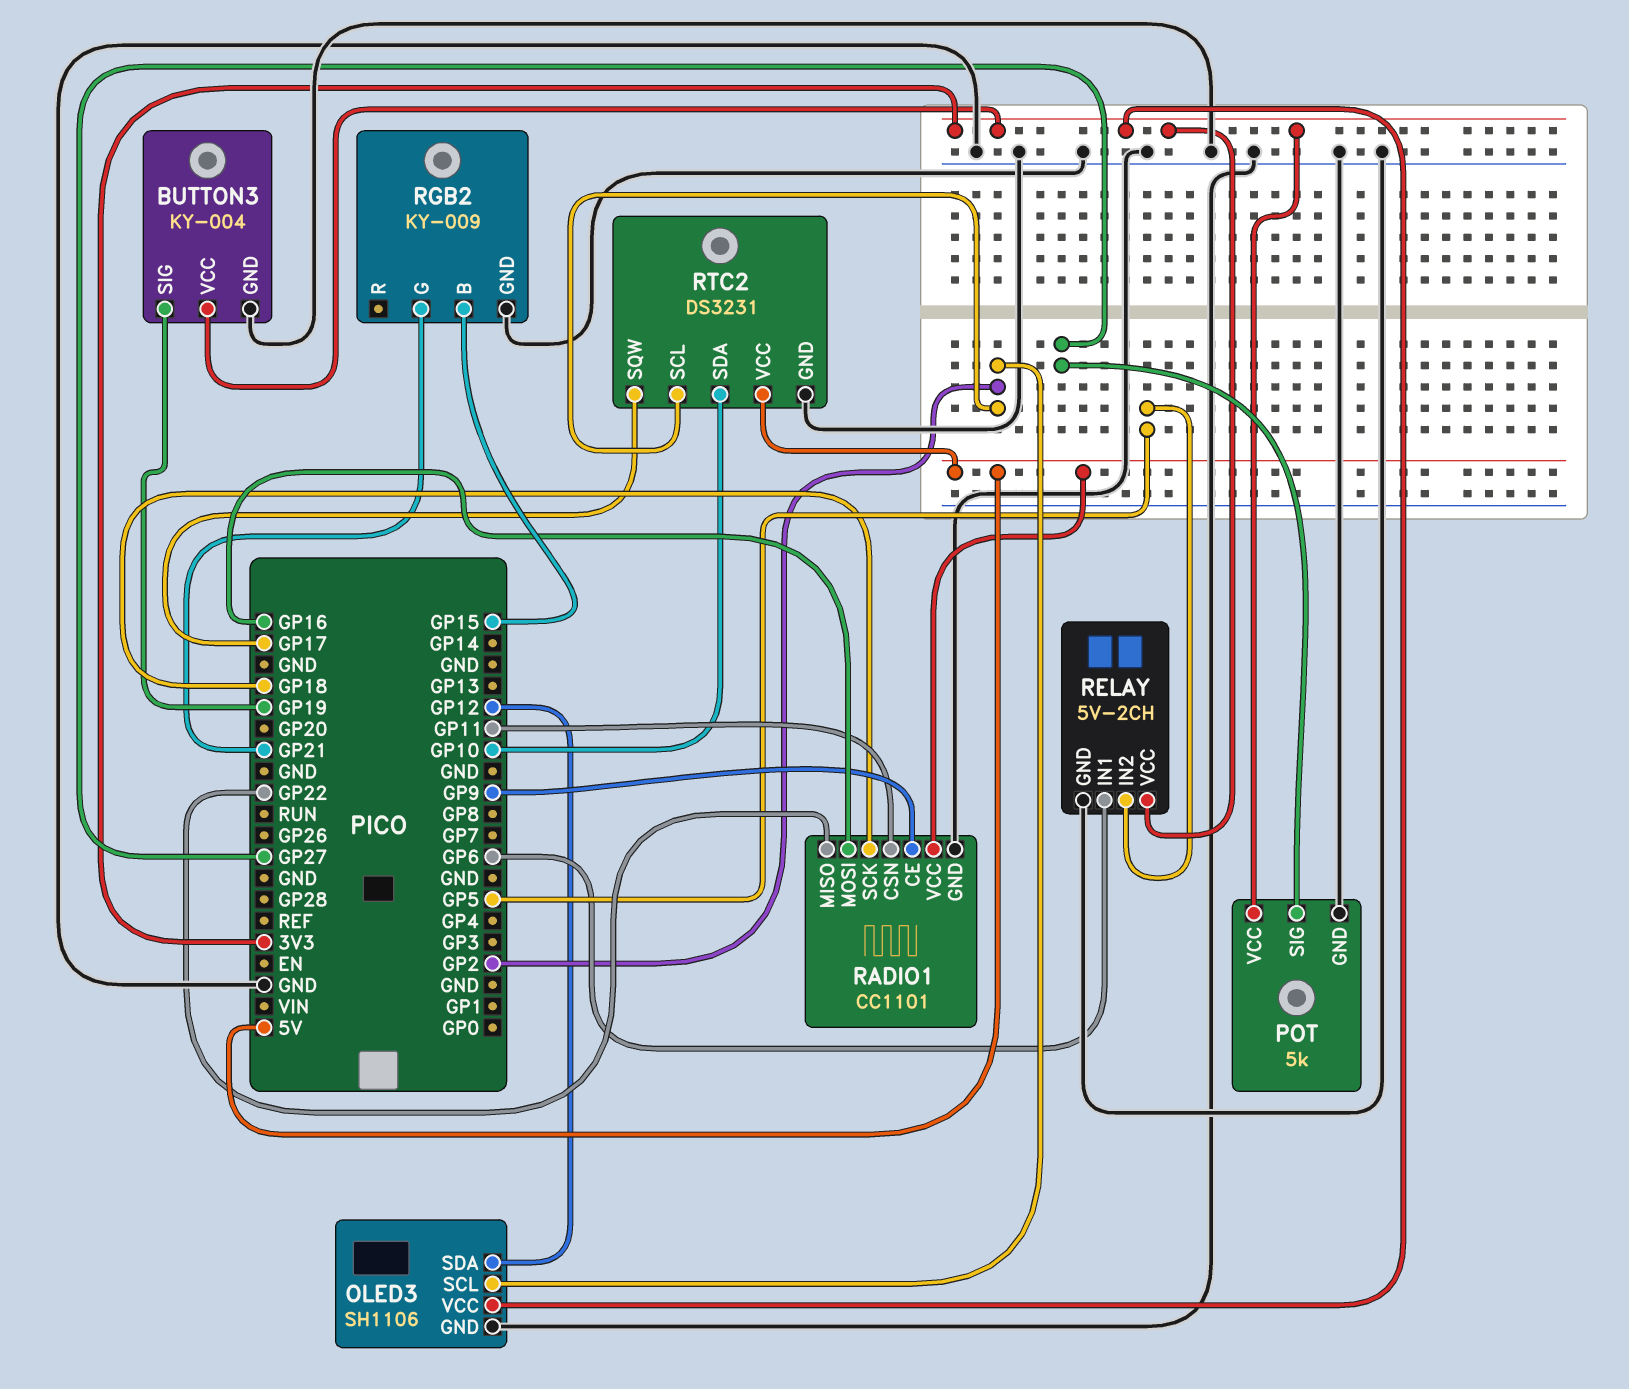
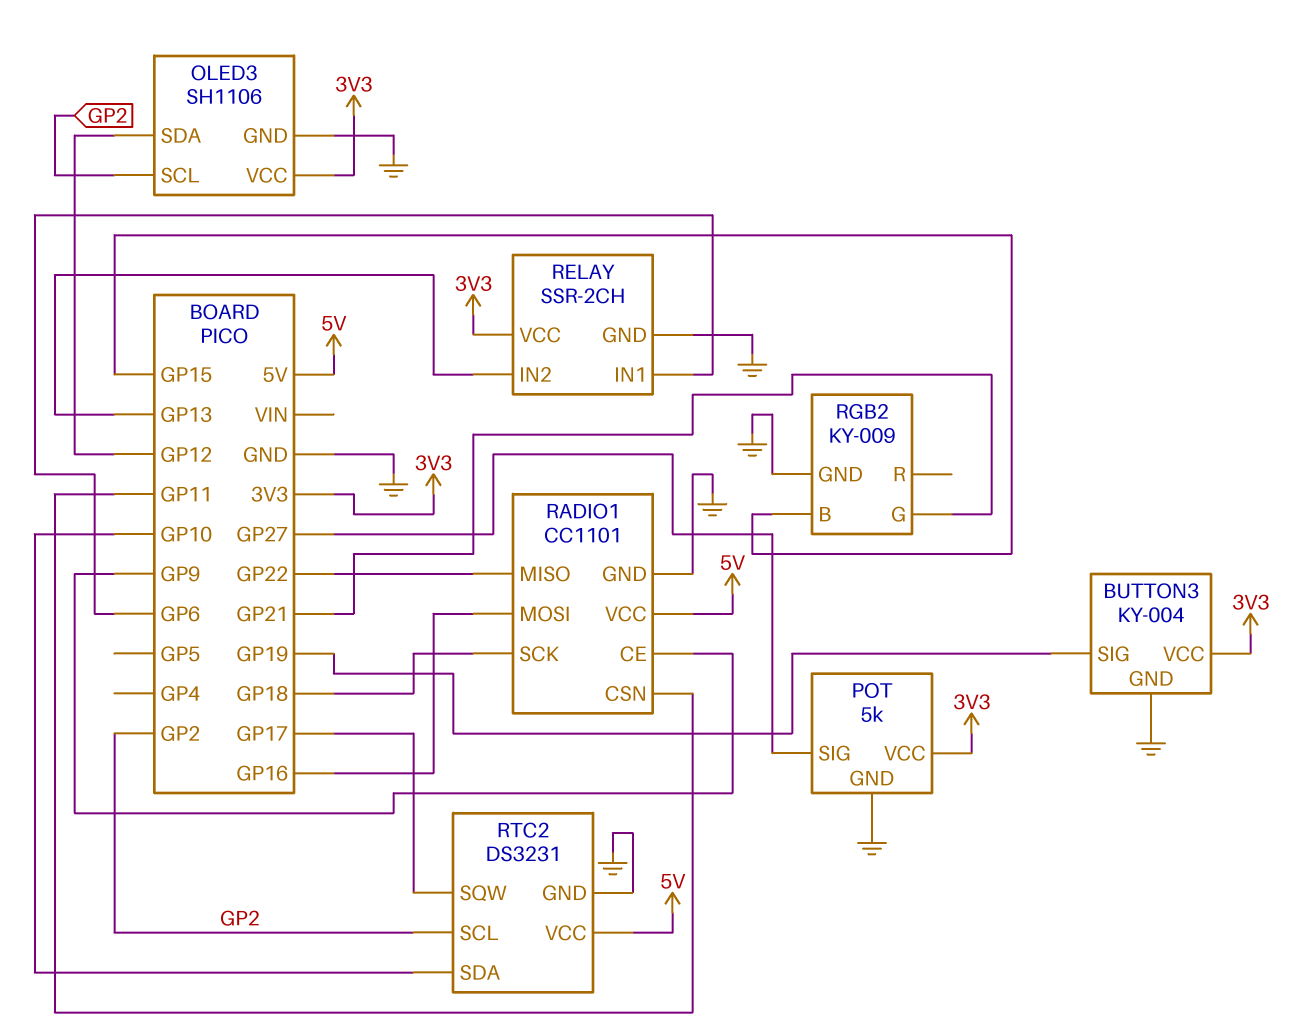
RELAY: 5V-2CH -> SSR-2CH
RELAY pin IN2: GP5 -> GP13

